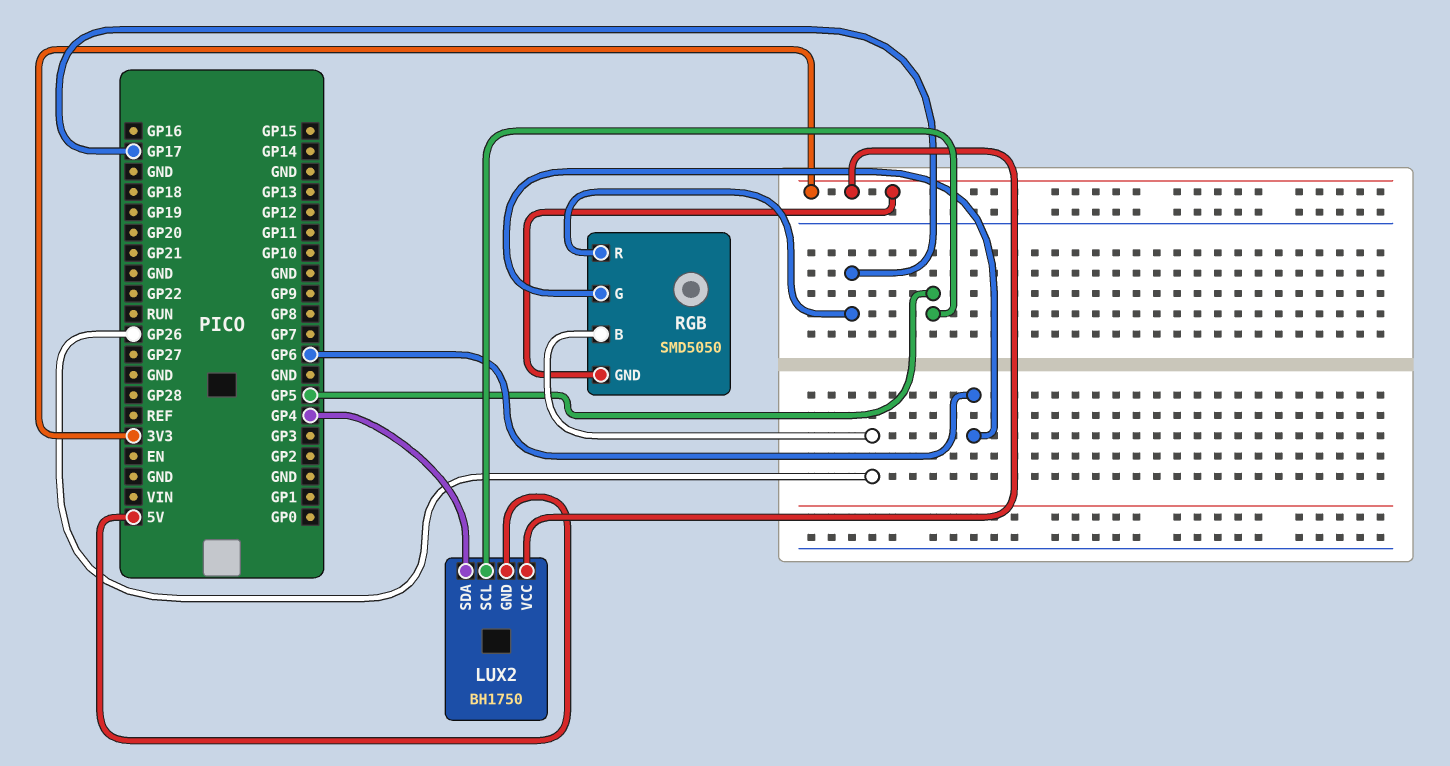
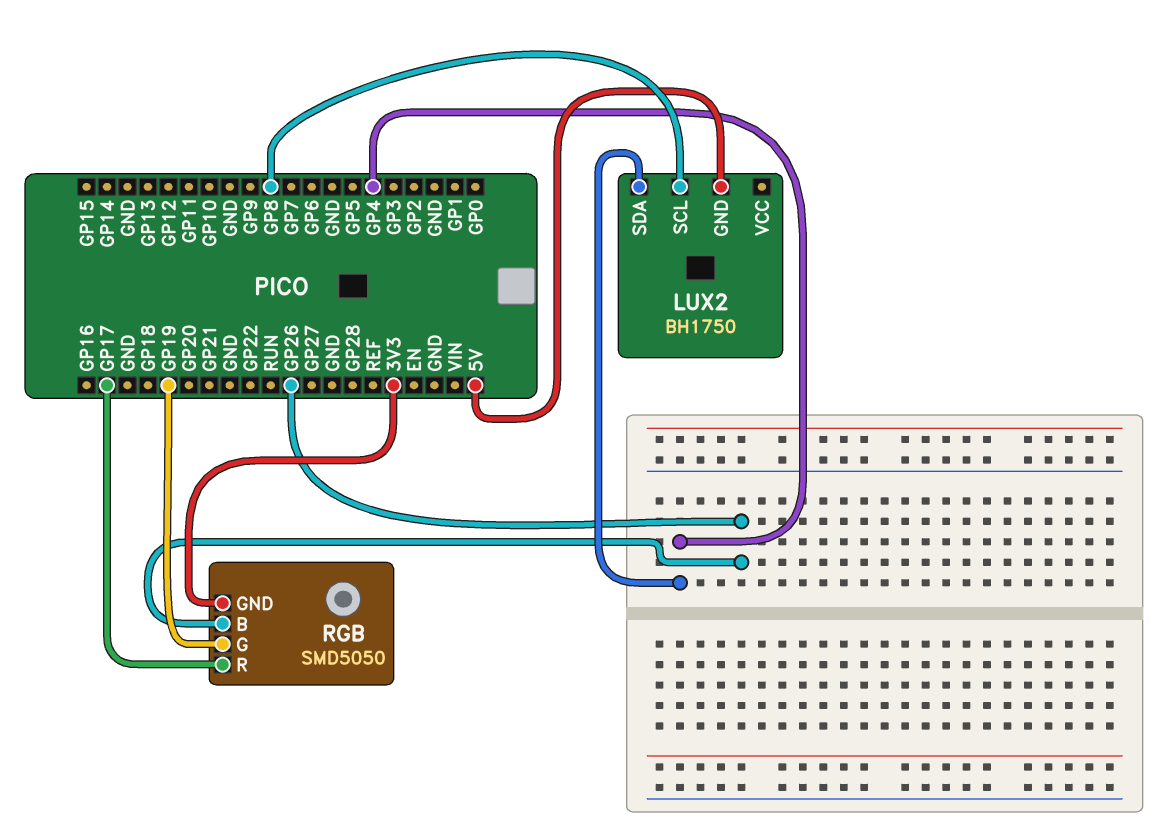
LUX2 pin SCL: GP5 -> GP8
LUX2 pin VCC: 3V3 -> none
RGB pin G: GP6 -> GP19

